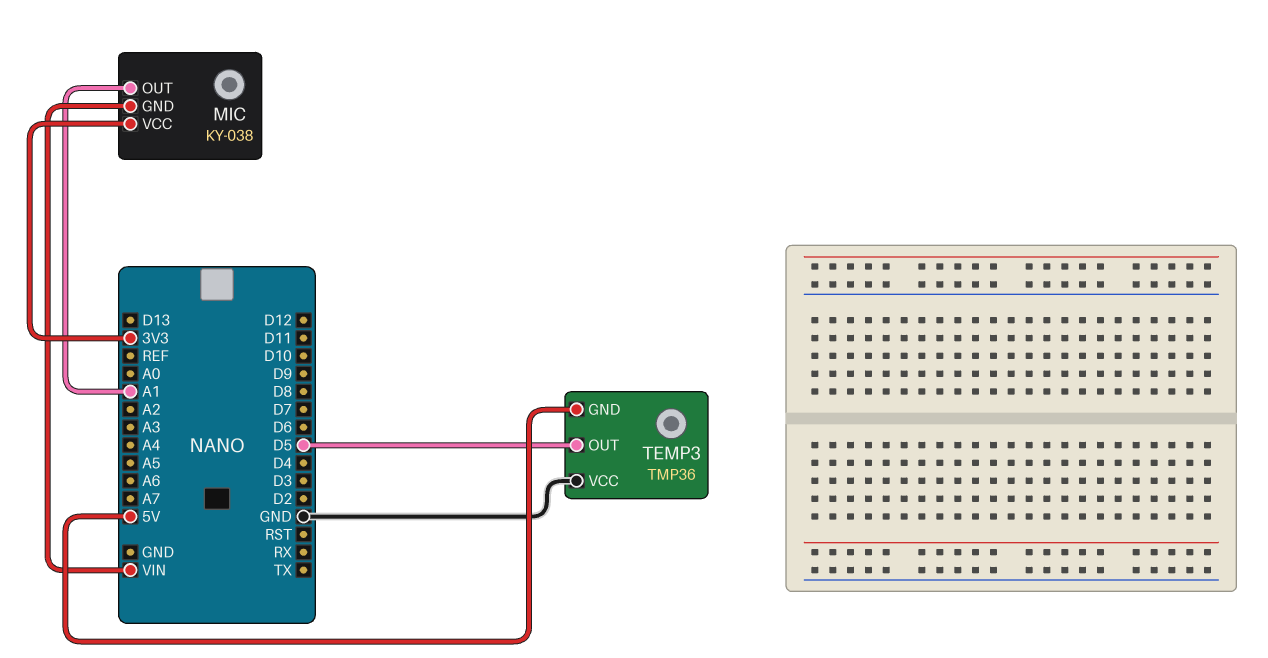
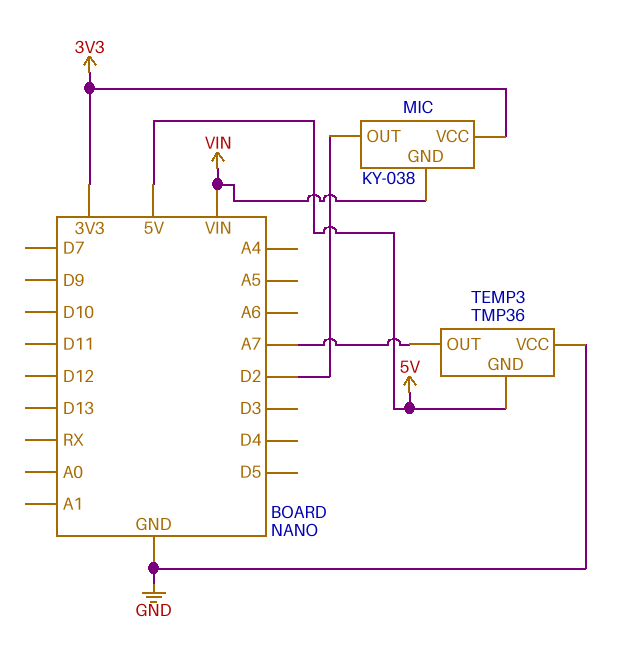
MIC pin OUT: A1 -> D2
TEMP3 pin OUT: D5 -> A7

